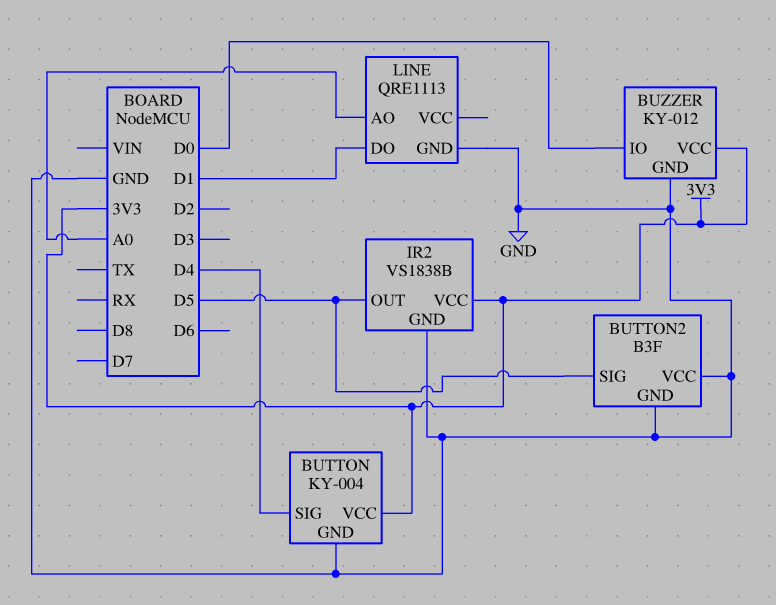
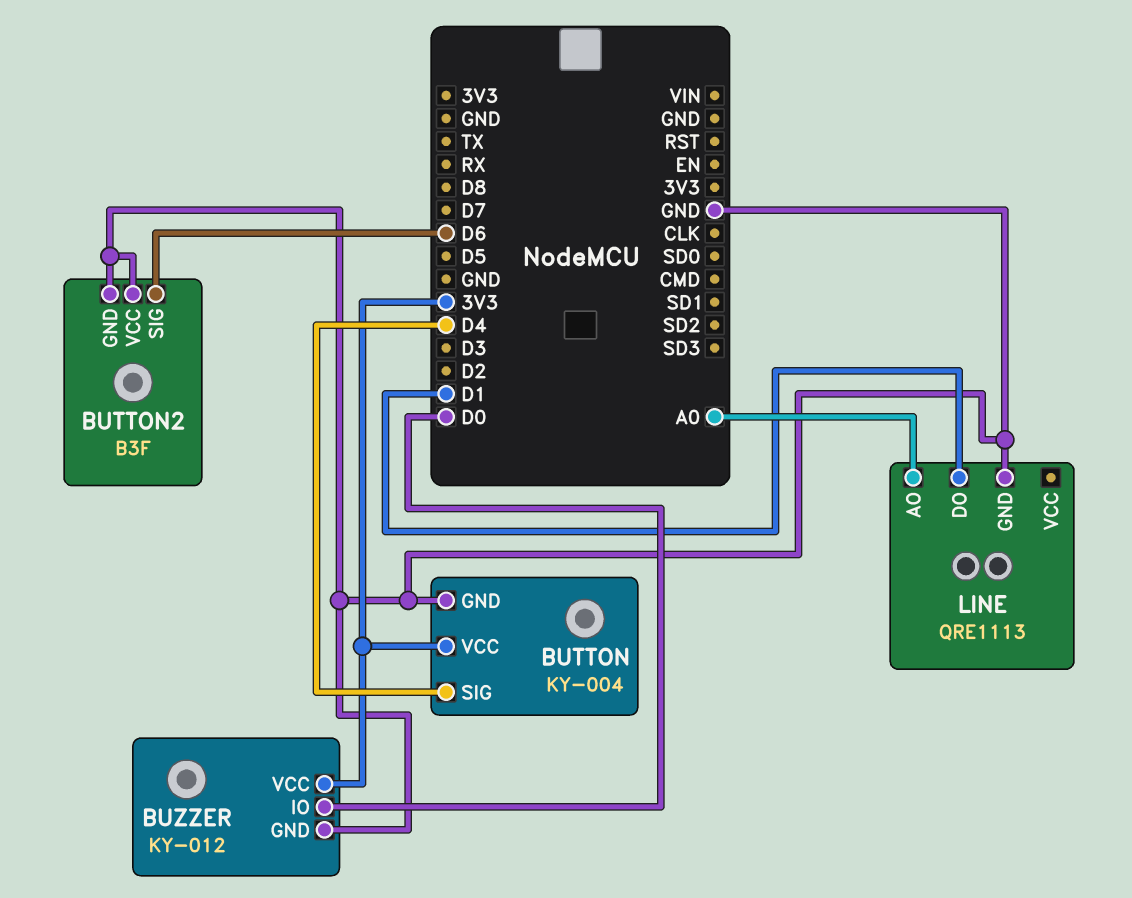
BUTTON2 pin SIG: D5 -> D6
IR2: VS1838B -> none
IR2 pin GND: GND -> none
IR2 pin OUT: D5 -> none
IR2 pin VCC: 3V3 -> none

